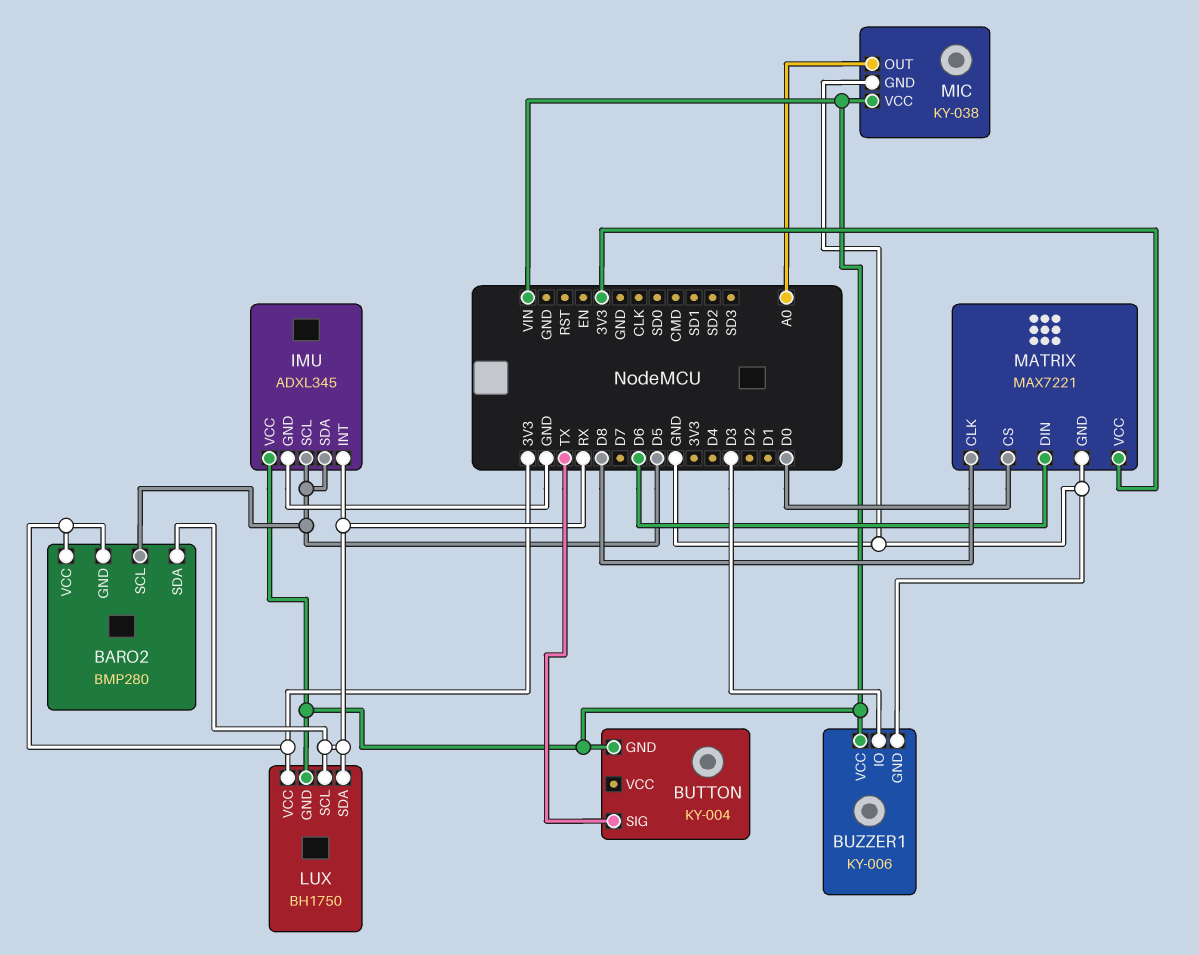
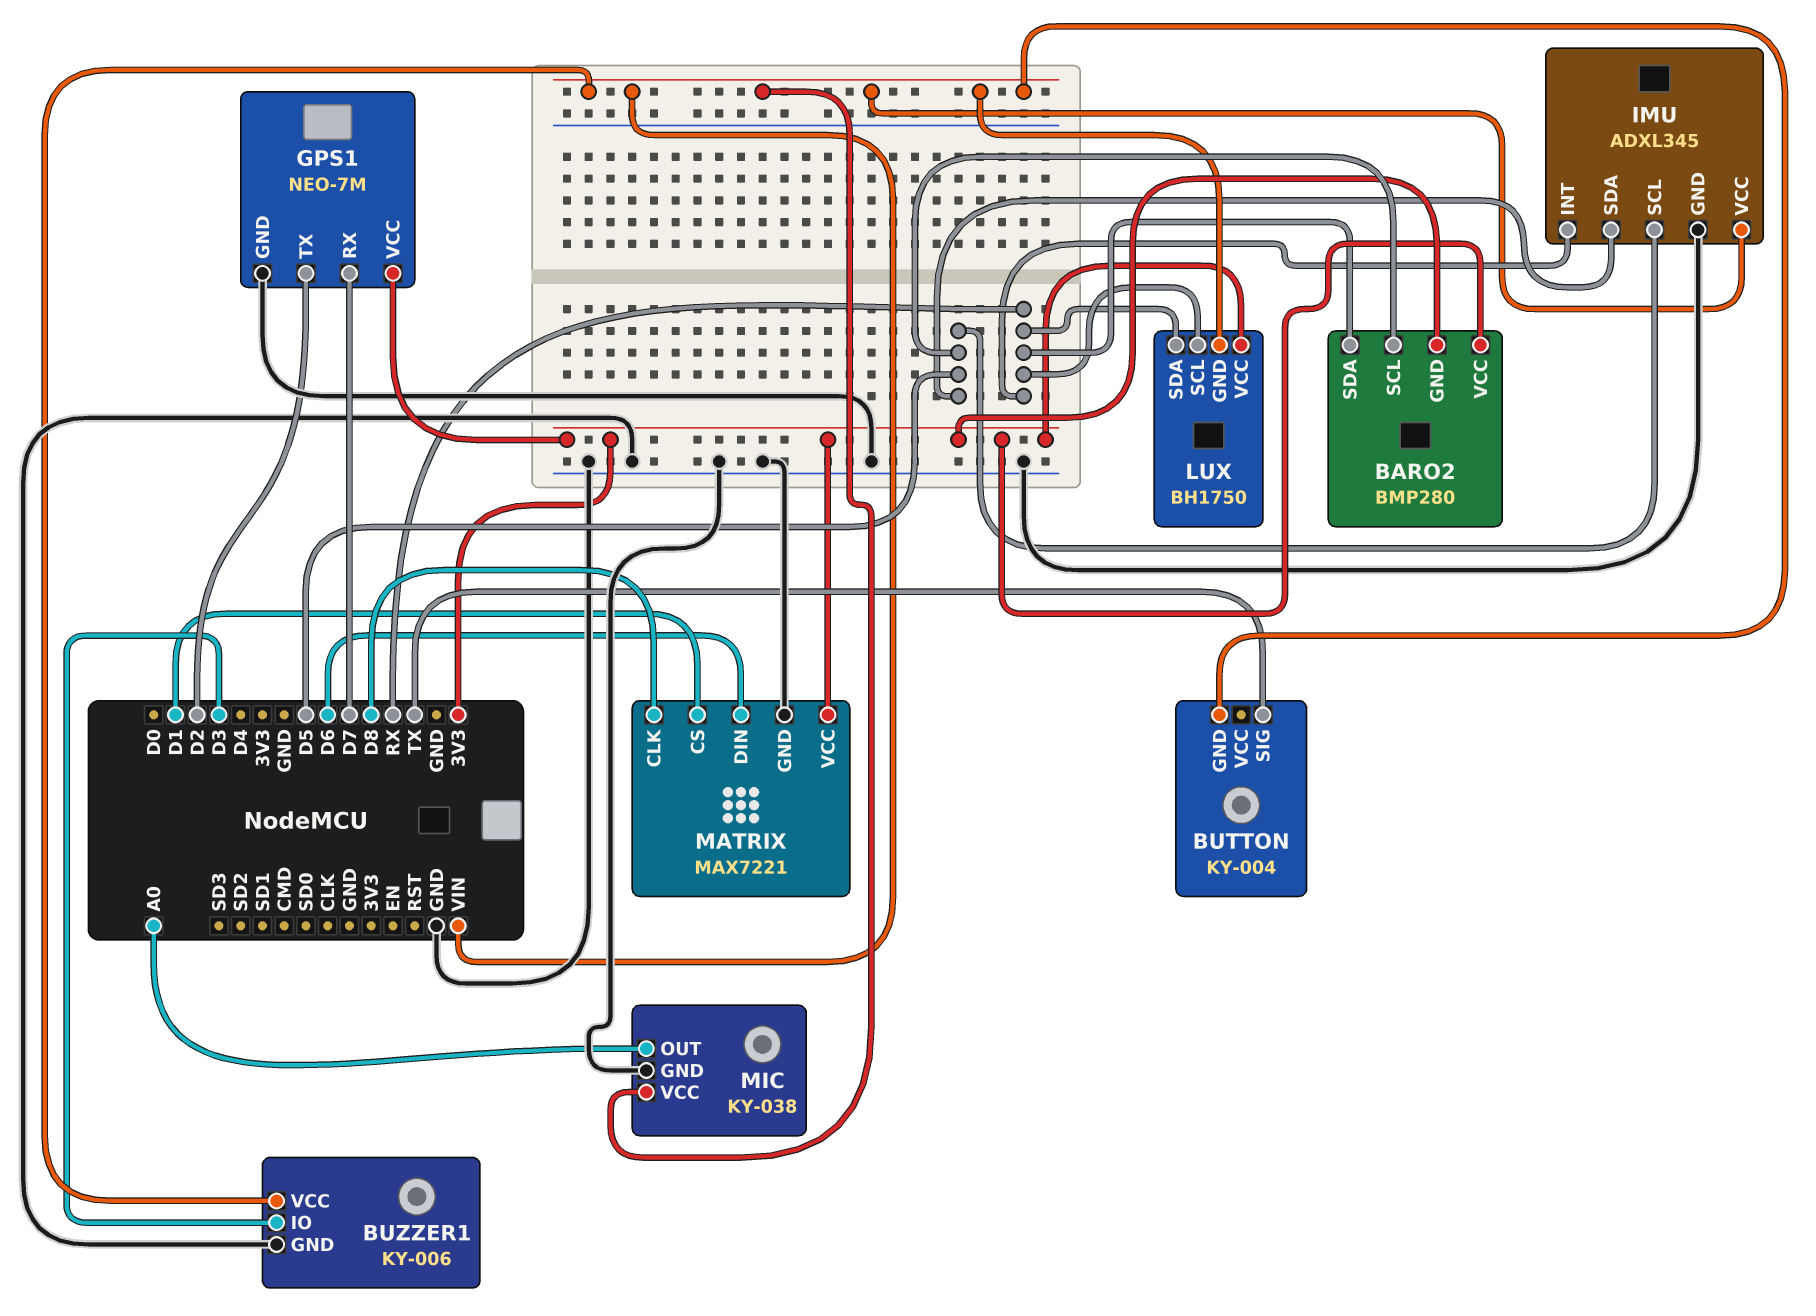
GPS1: none -> NEO-7M
GPS1 pin GND: none -> GND
GPS1 pin RX: none -> D7
GPS1 pin TX: none -> D2
GPS1 pin VCC: none -> 3V3
MATRIX pin CS: D0 -> D1

